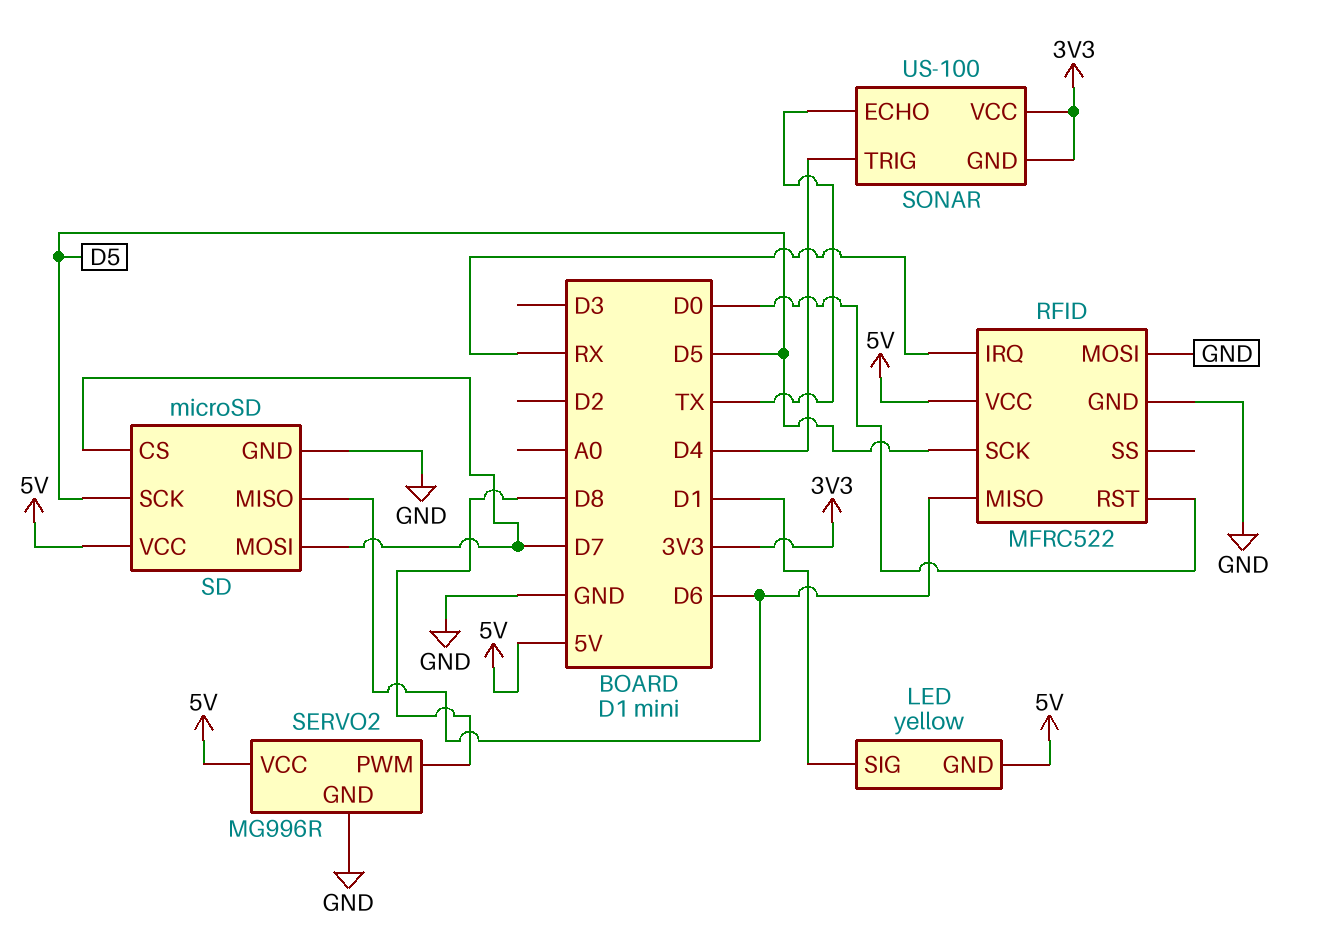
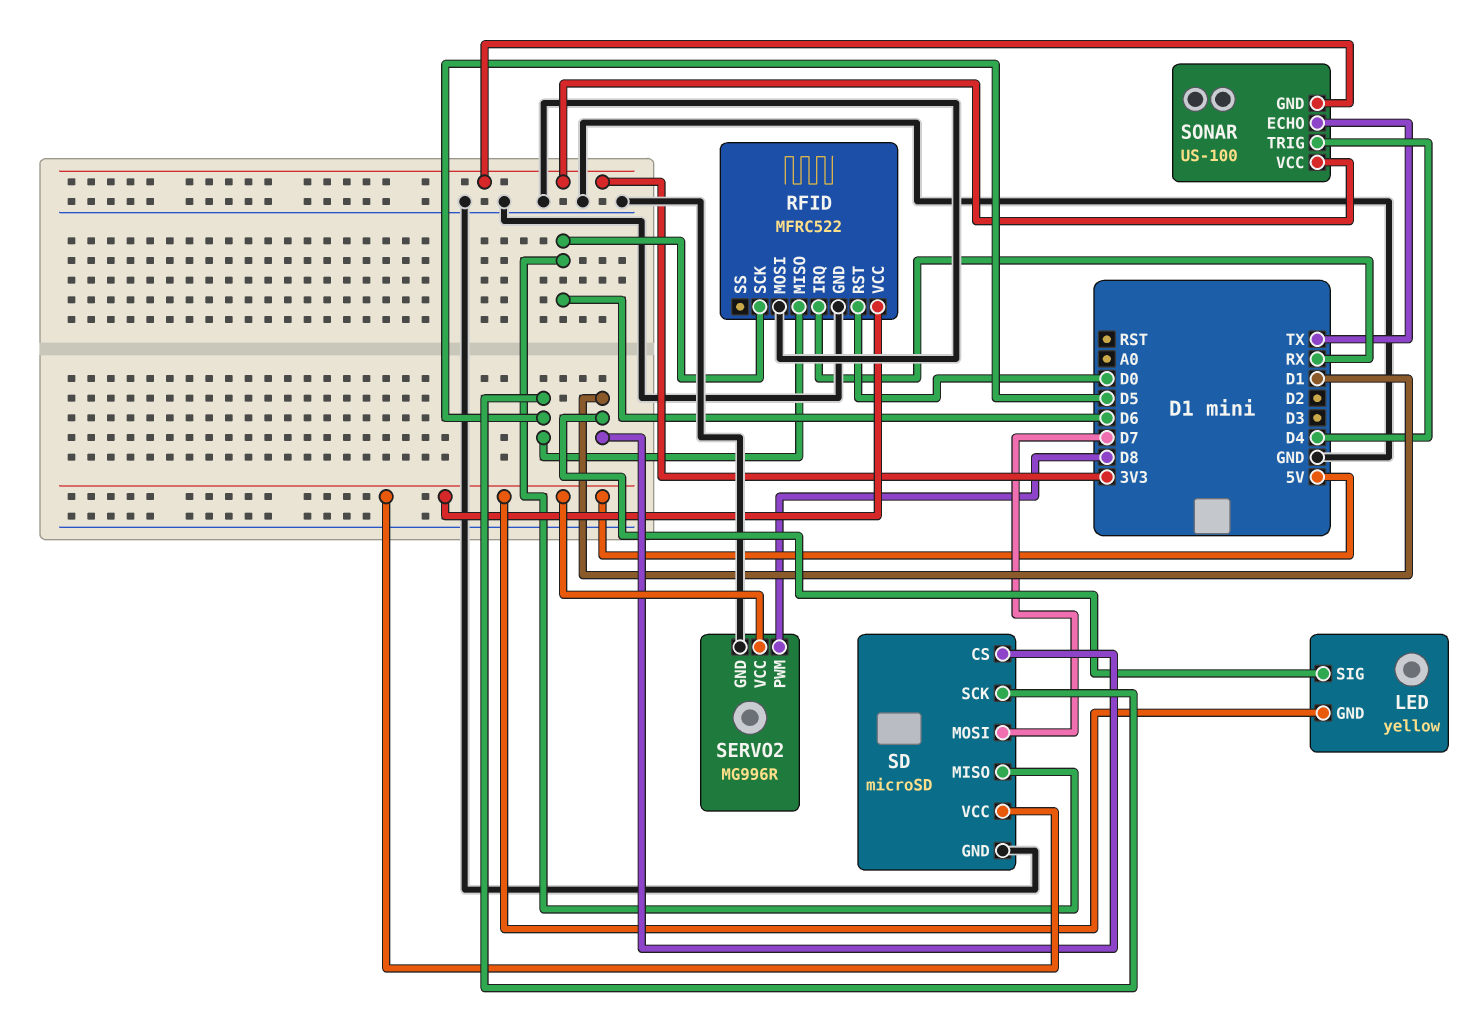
RFID pin MISO: D6 -> D5
RFID pin SCK: D5 -> D6
SD pin CS: D7 -> D1

